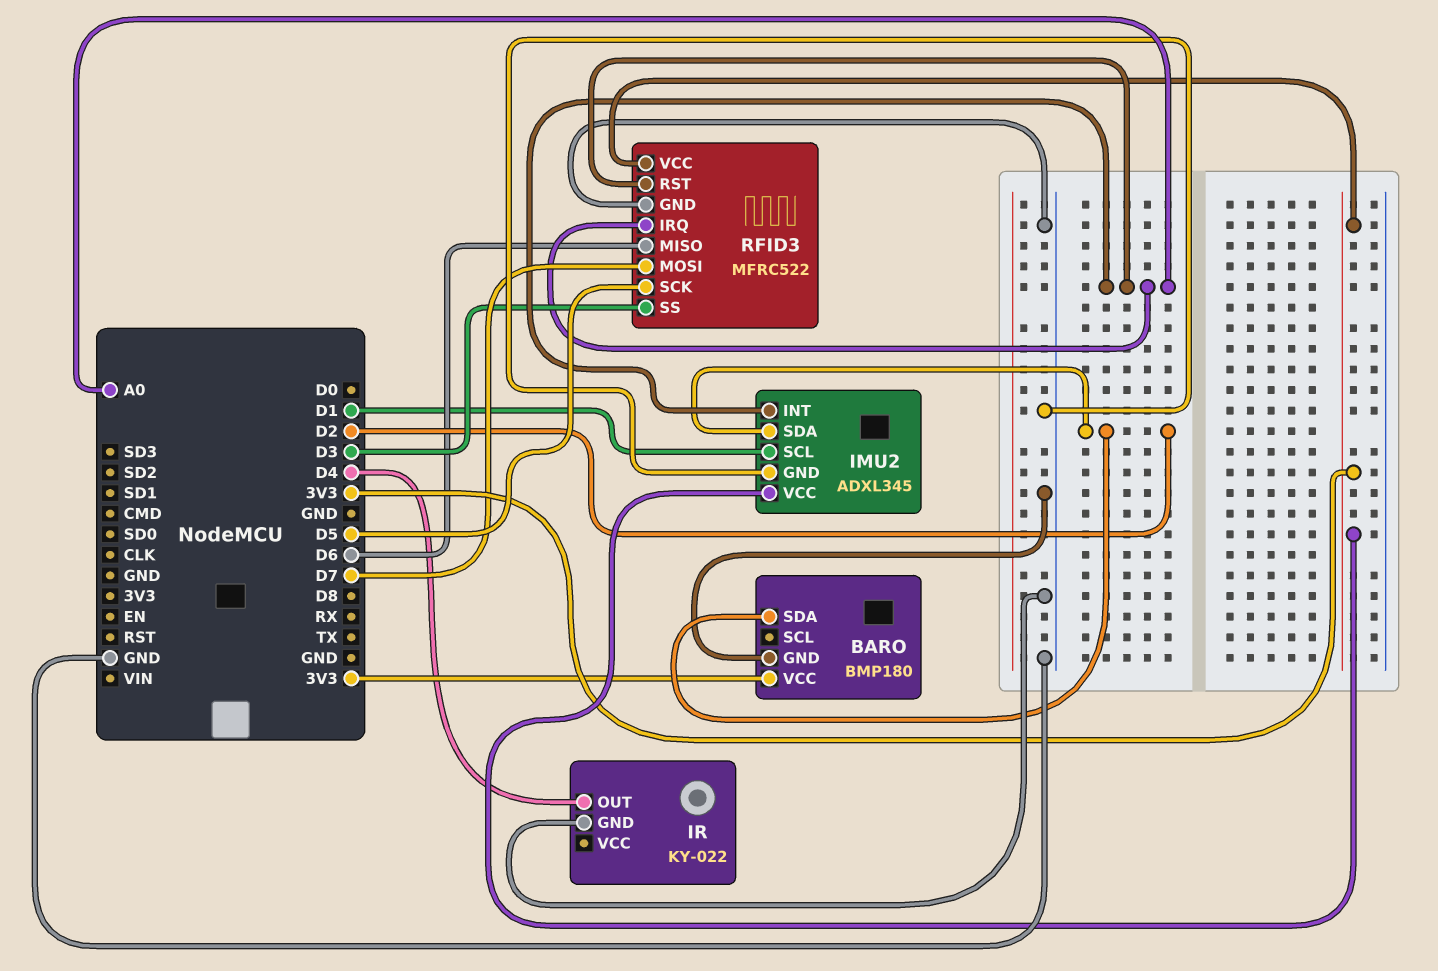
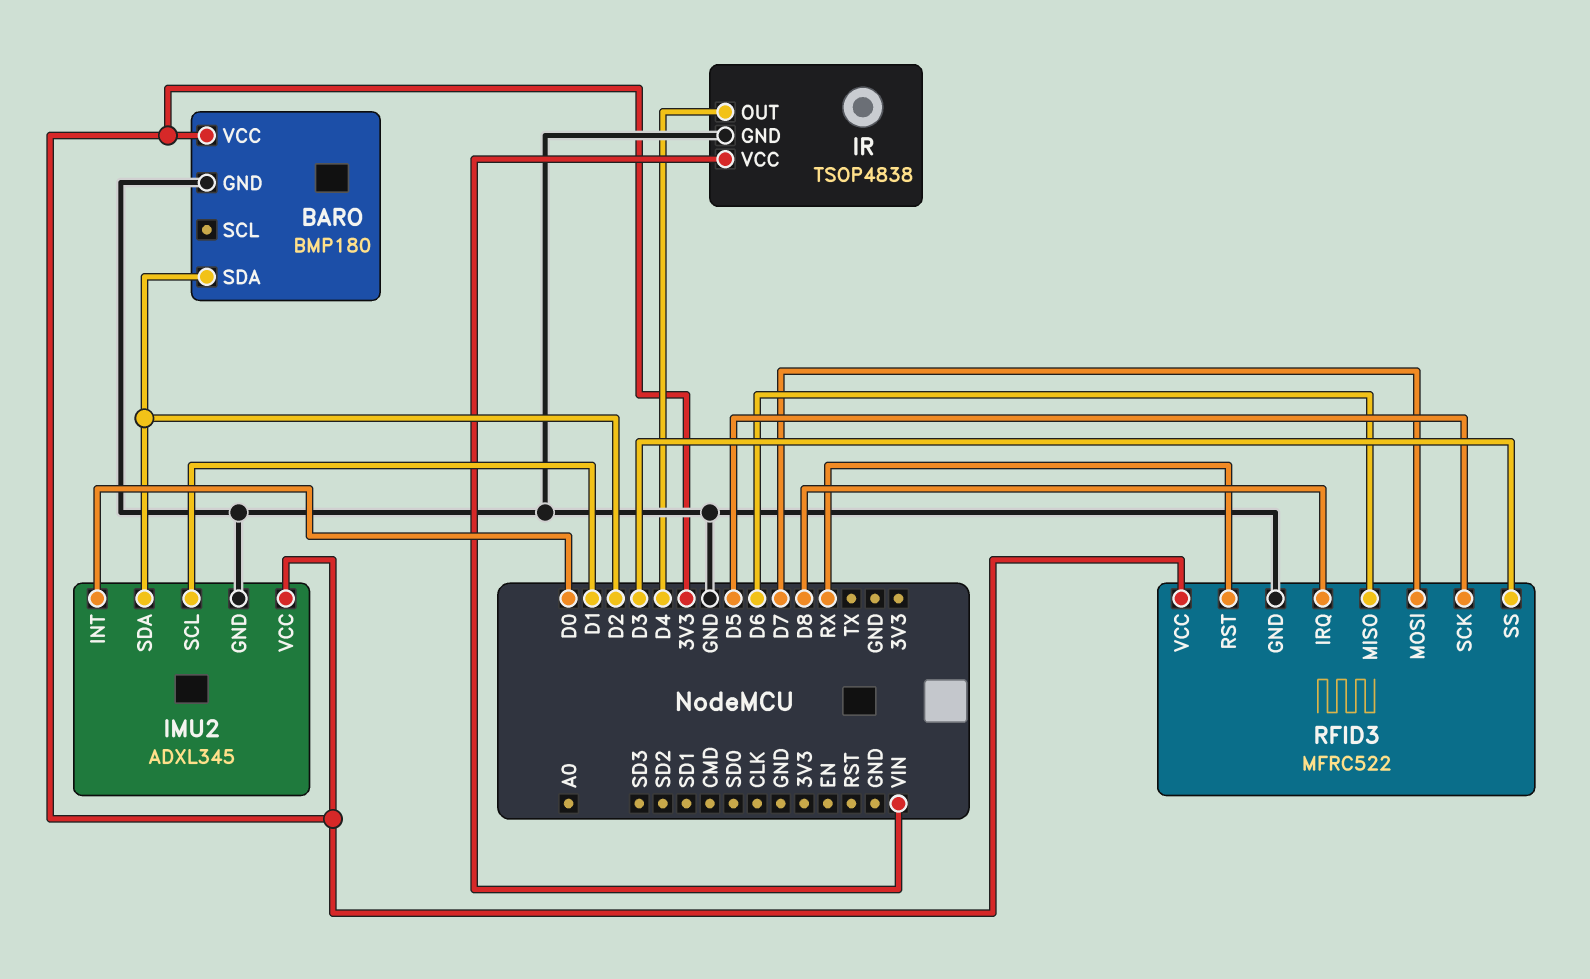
IMU2 pin INT: A0 -> D0
IR: KY-022 -> TSOP4838
IR pin VCC: none -> VIN
RFID3 pin IRQ: A0 -> D8
RFID3 pin RST: A0 -> RX

